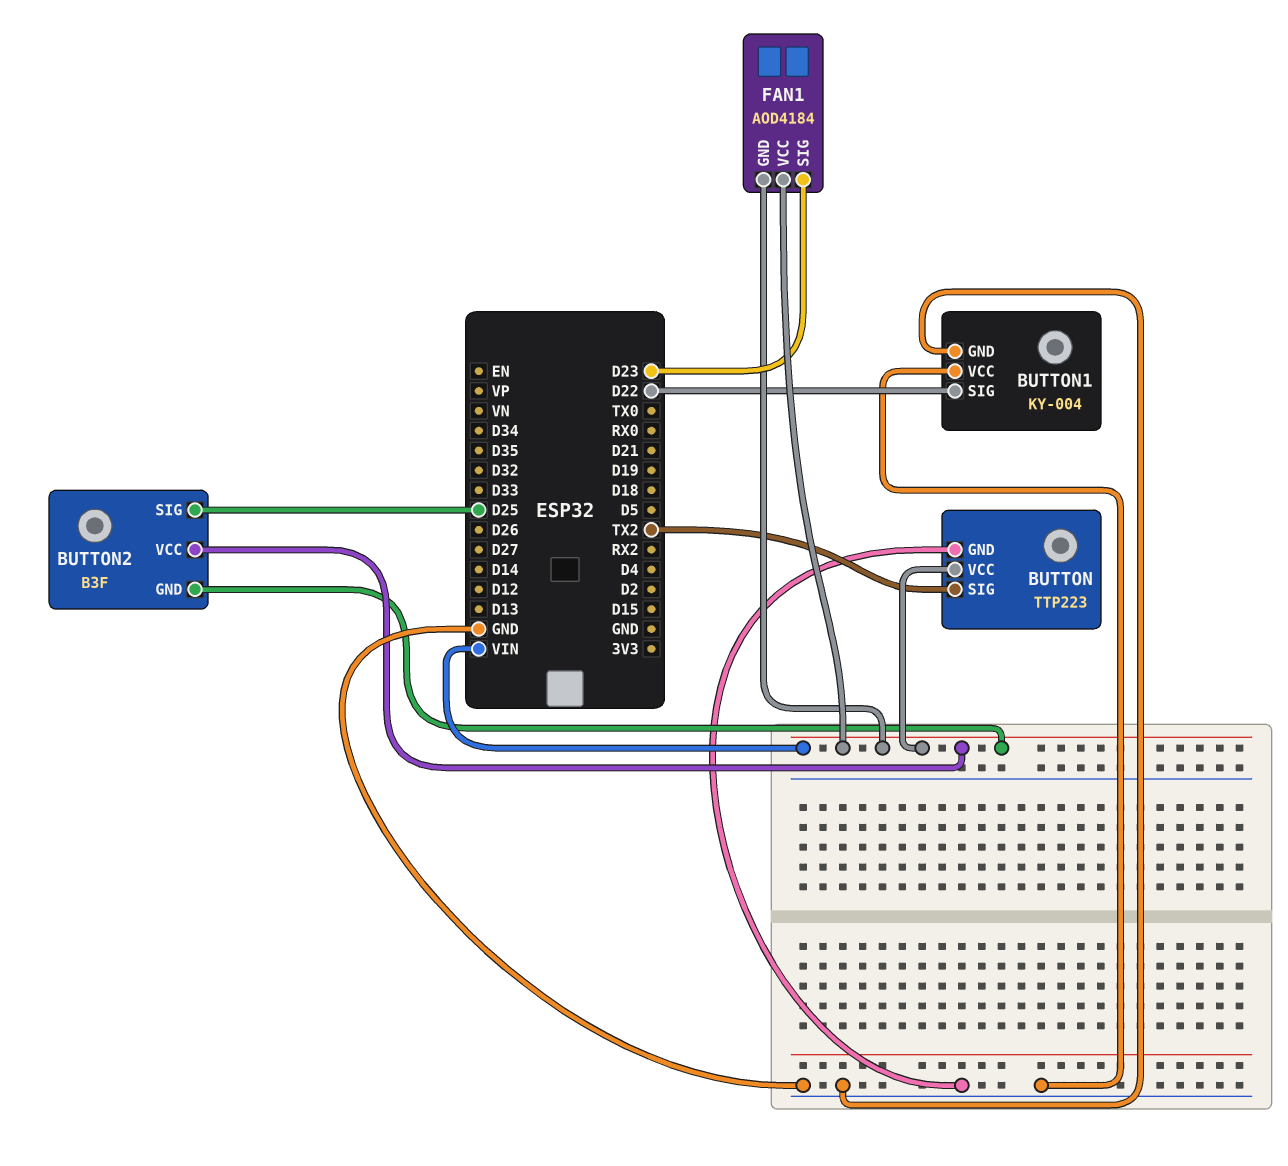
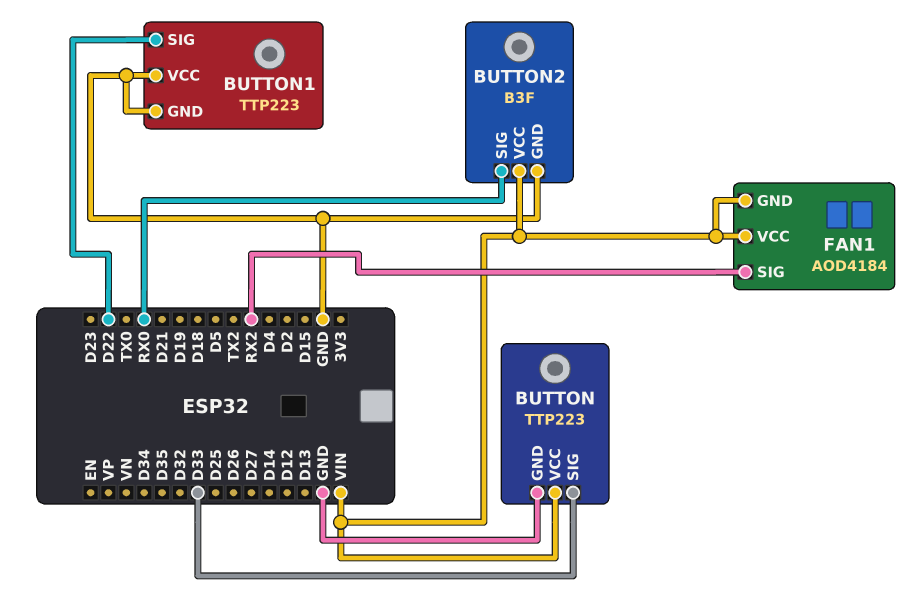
BUTTON pin SIG: TX2 -> D33
BUTTON1: KY-004 -> TTP223
BUTTON2 pin GND: VIN -> GND
BUTTON2 pin SIG: D25 -> RX0
FAN1 pin SIG: D23 -> RX2

